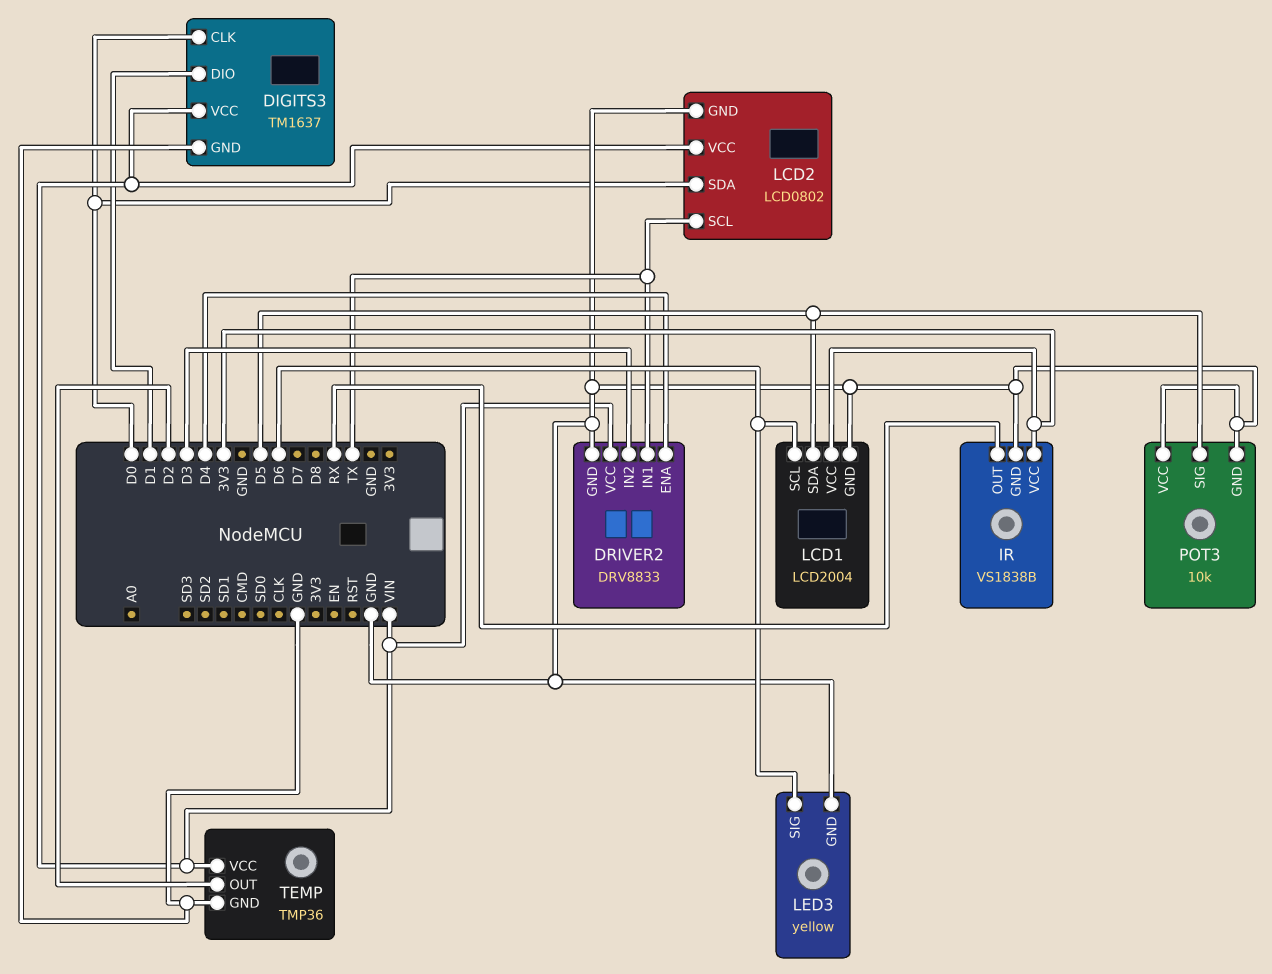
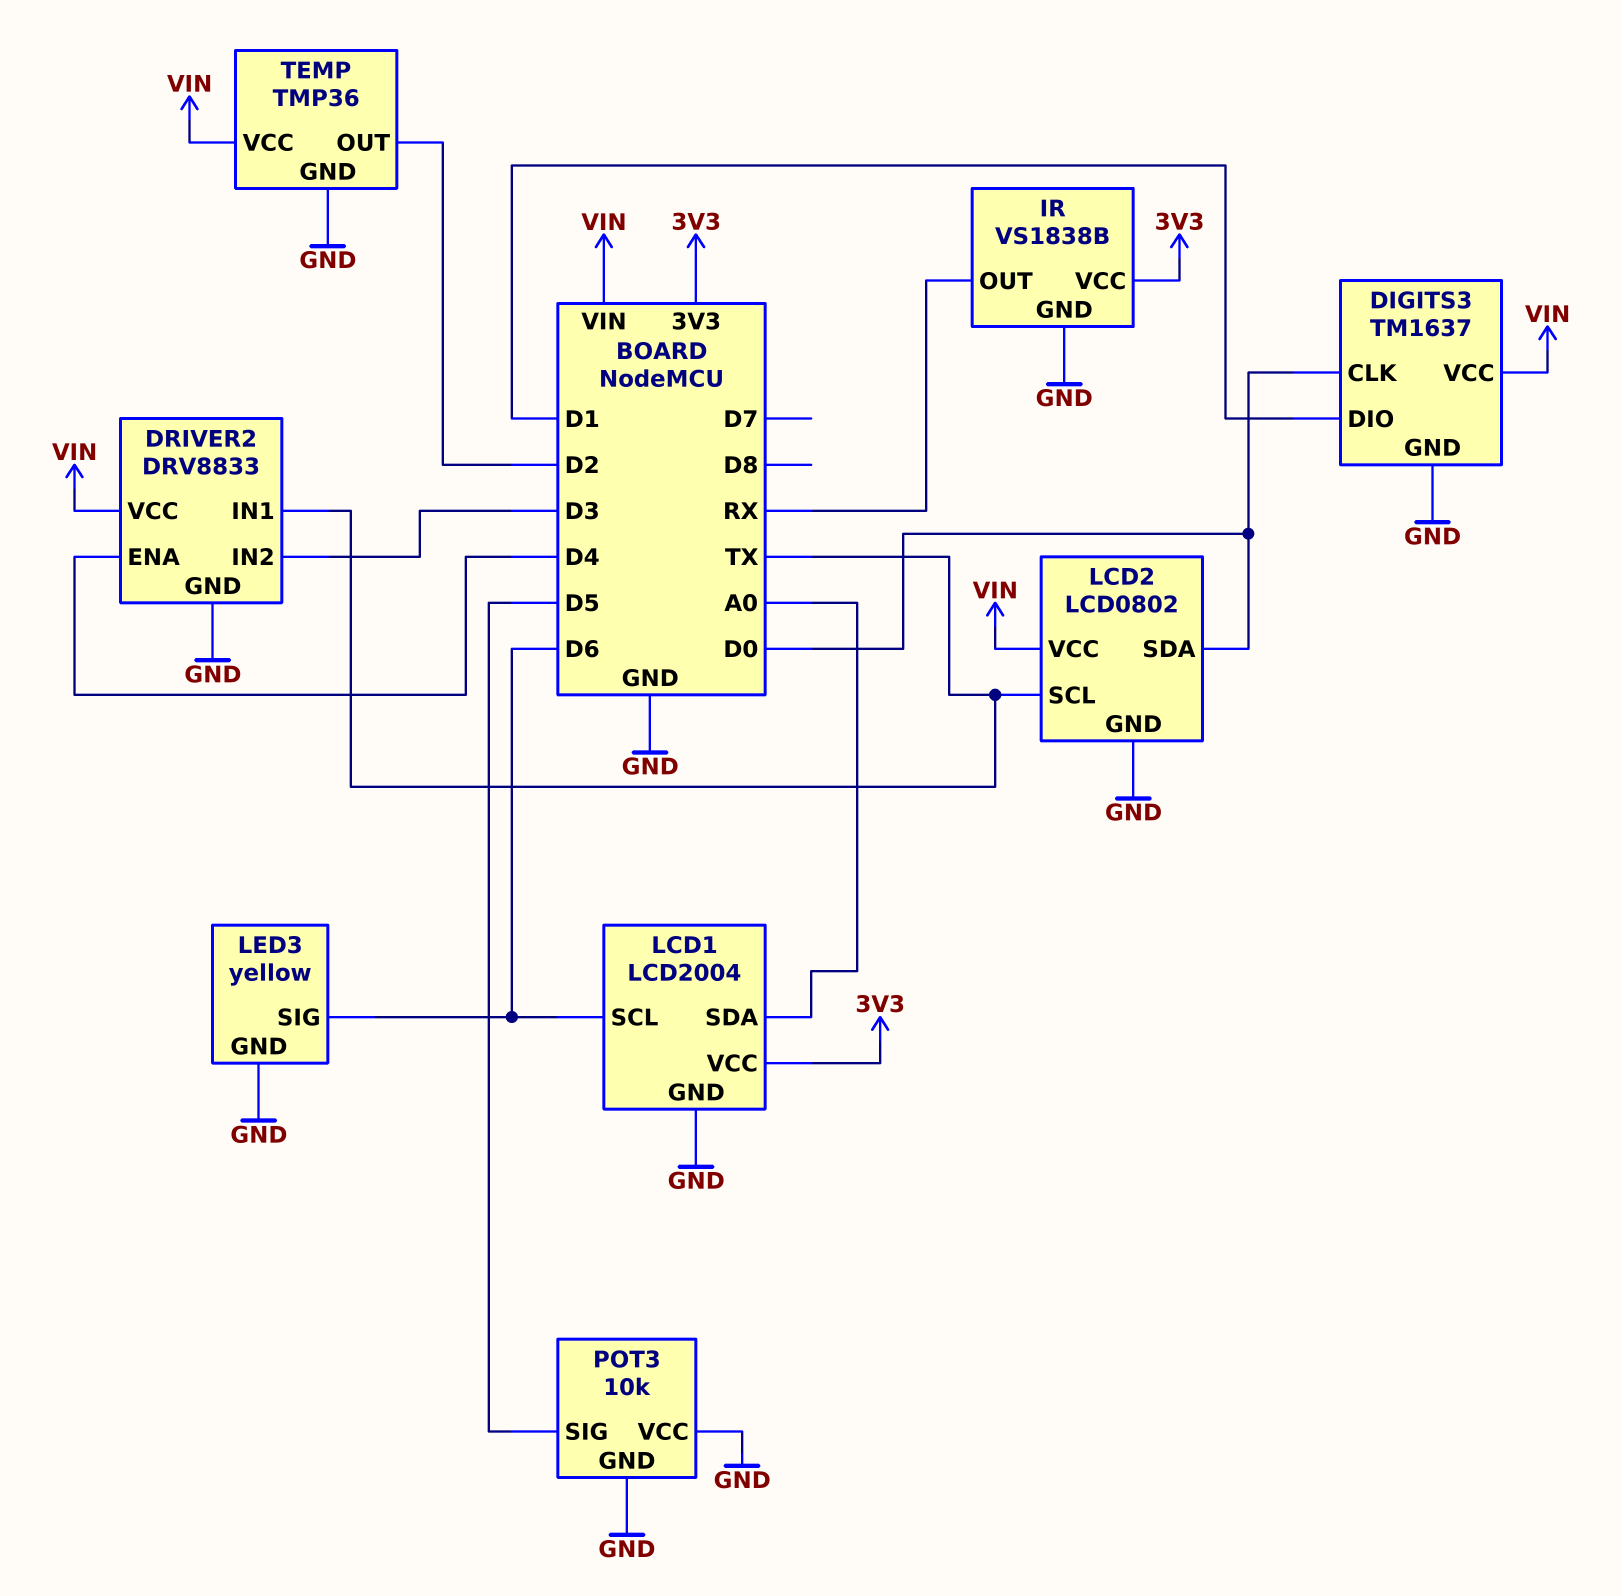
LCD1 pin SDA: D5 -> A0

